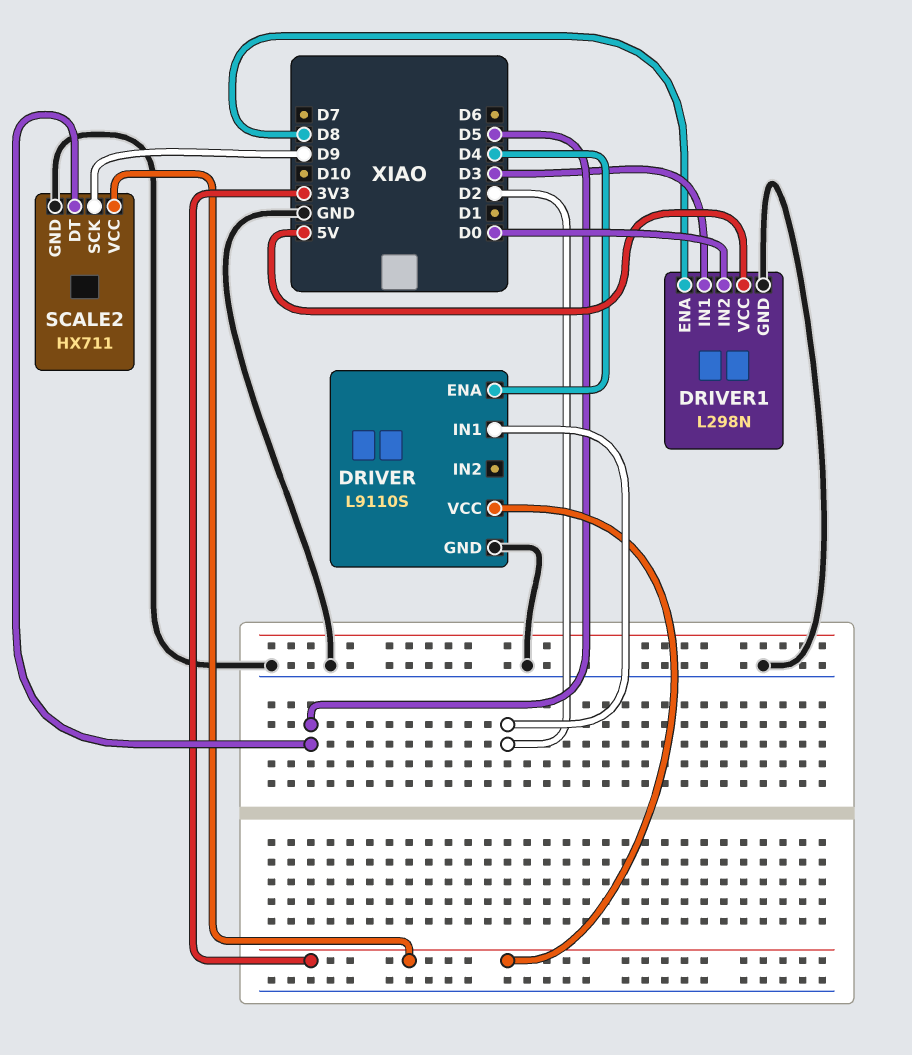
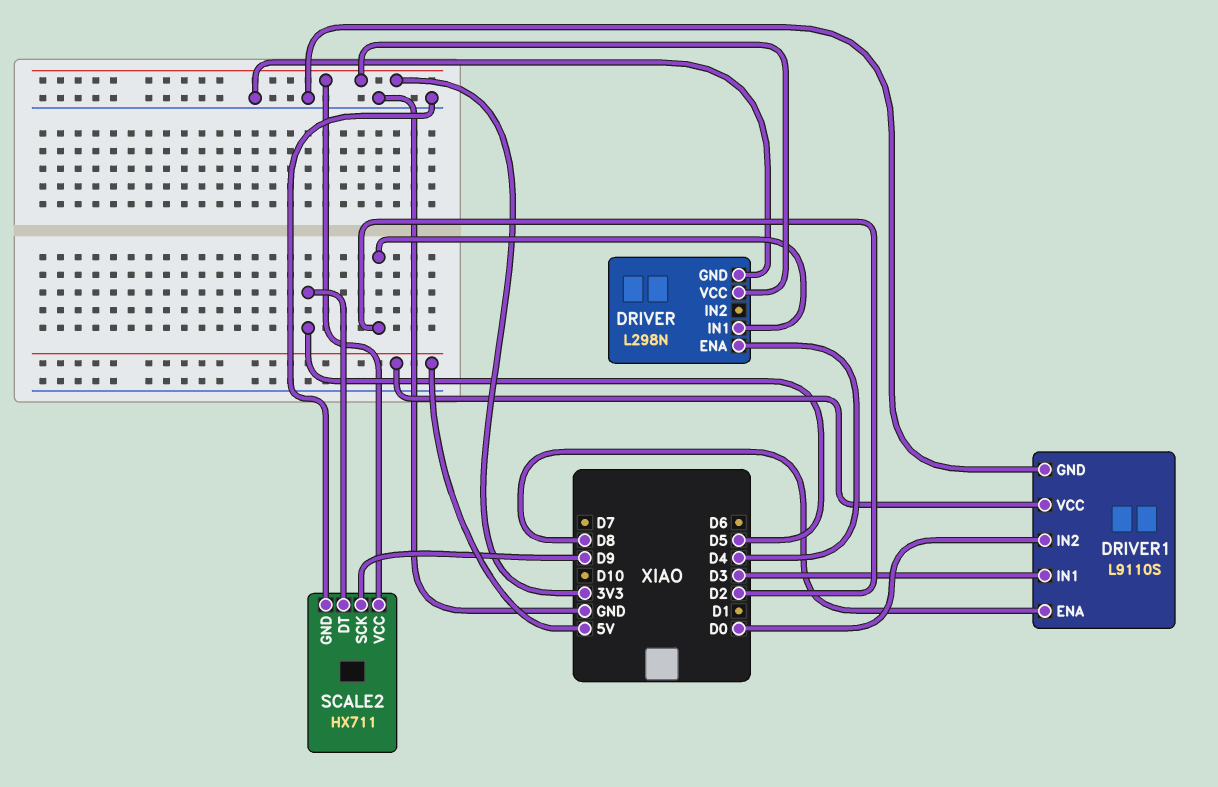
DRIVER: L9110S -> L298N
DRIVER1: L298N -> L9110S

